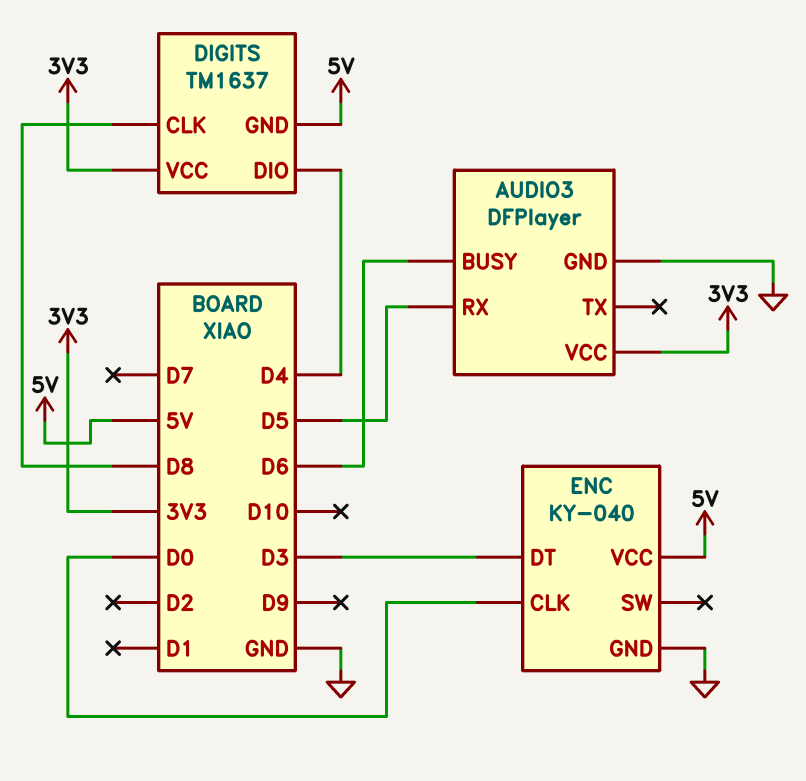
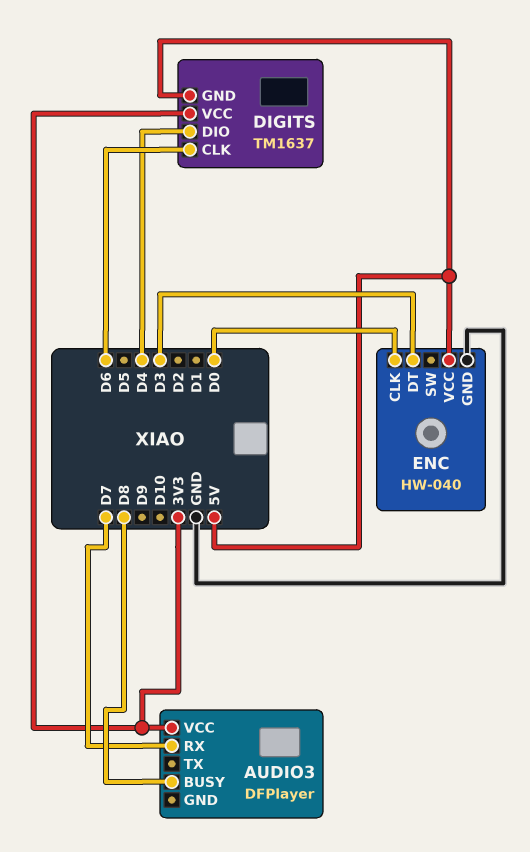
AUDIO3 pin BUSY: D6 -> D8
AUDIO3 pin GND: GND -> none
AUDIO3 pin RX: D5 -> D7
DIGITS pin CLK: D8 -> D6
ENC: KY-040 -> HW-040

